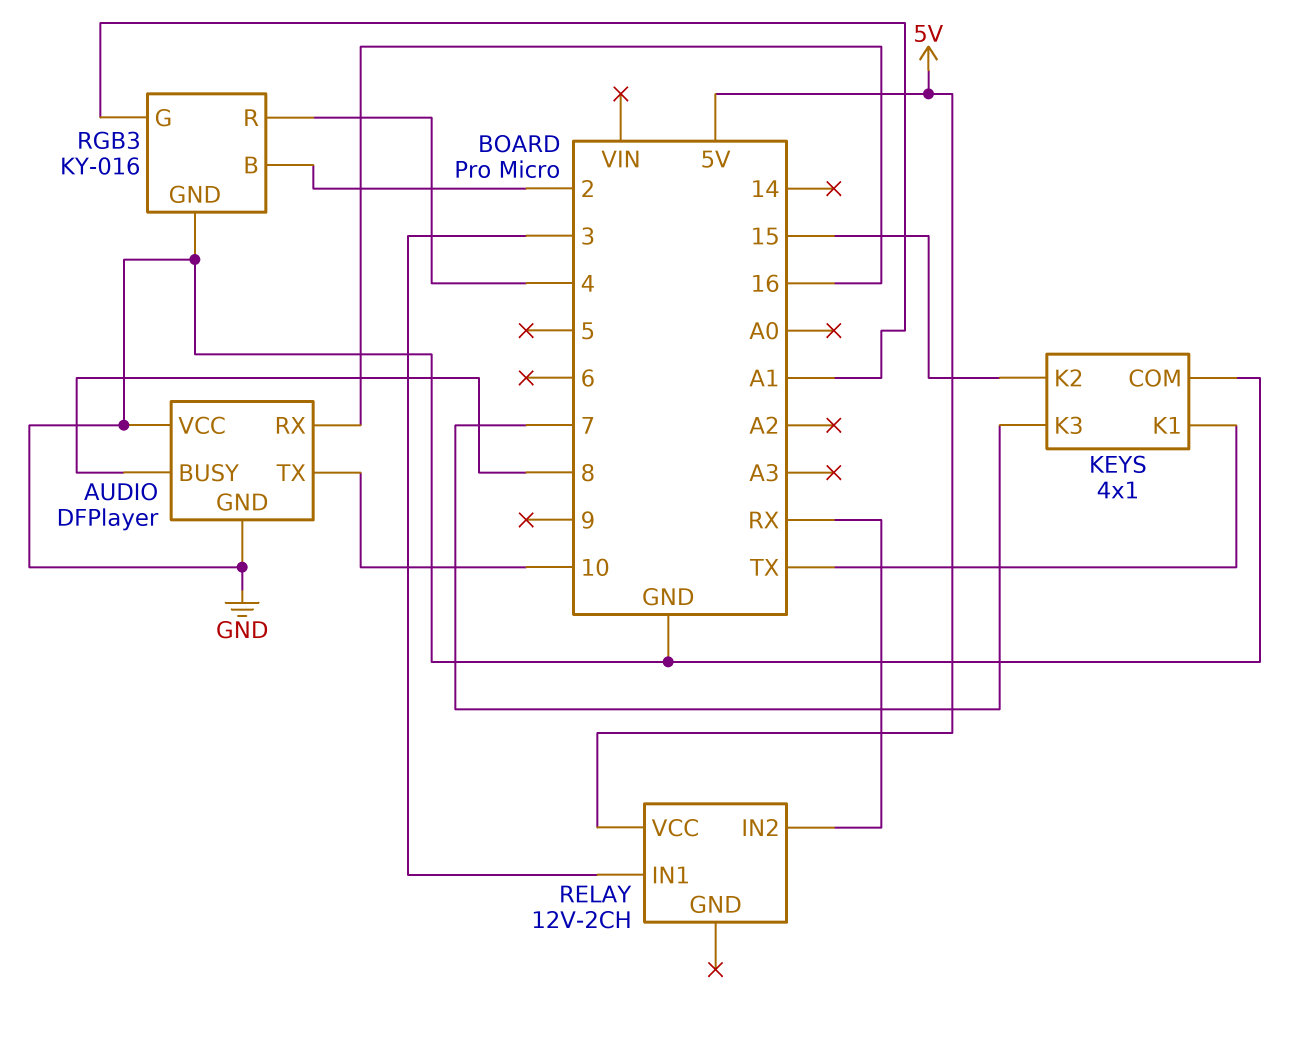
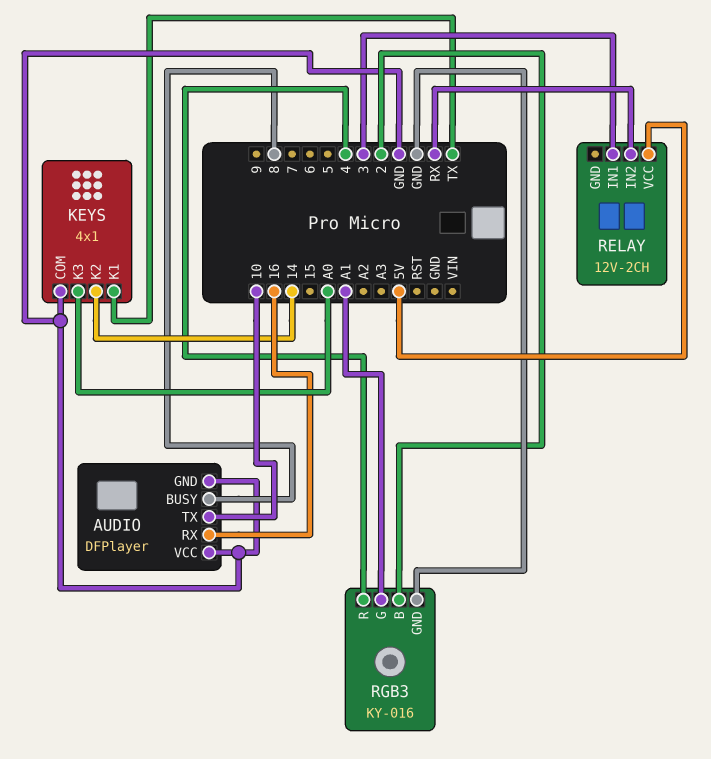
KEYS pin K2: 15 -> 14
KEYS pin K3: 7 -> A0

